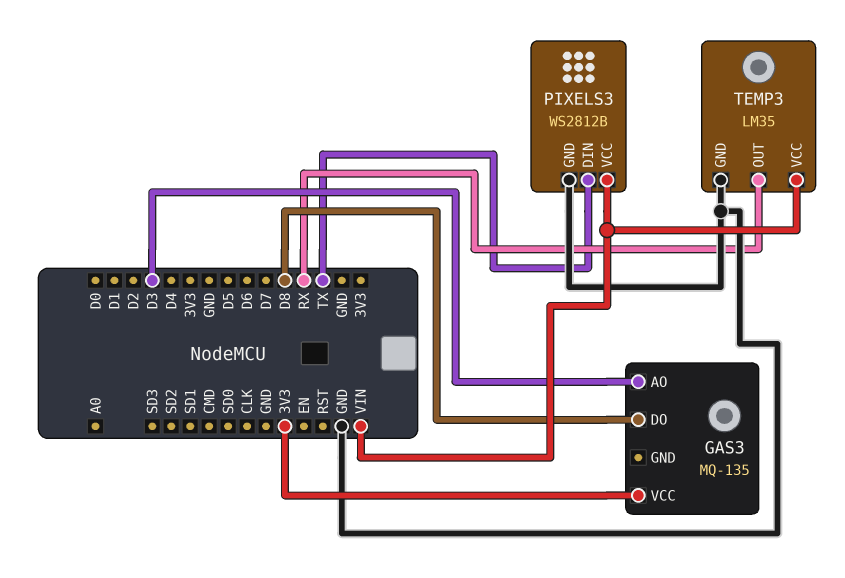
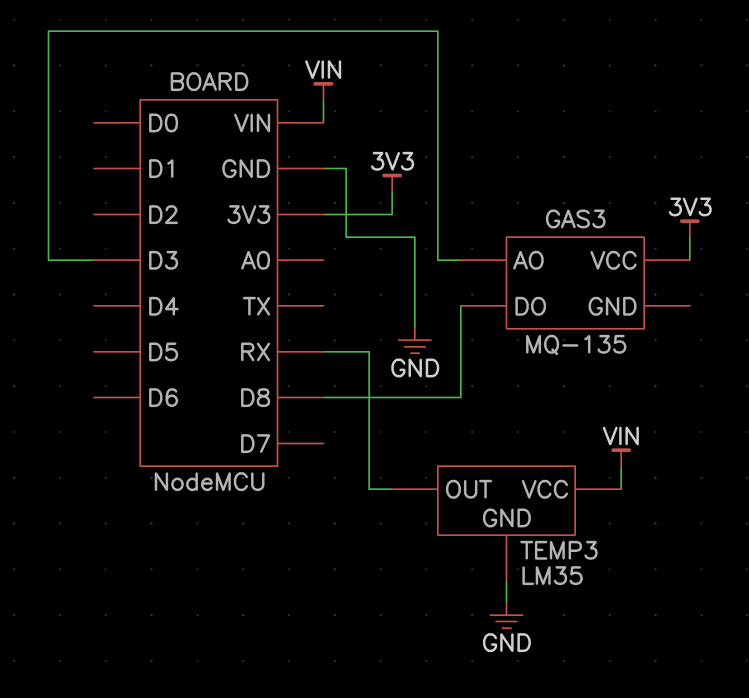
PIXELS3: WS2812B -> none
PIXELS3 pin DIN: TX -> none
PIXELS3 pin GND: GND -> none
PIXELS3 pin VCC: VIN -> none

